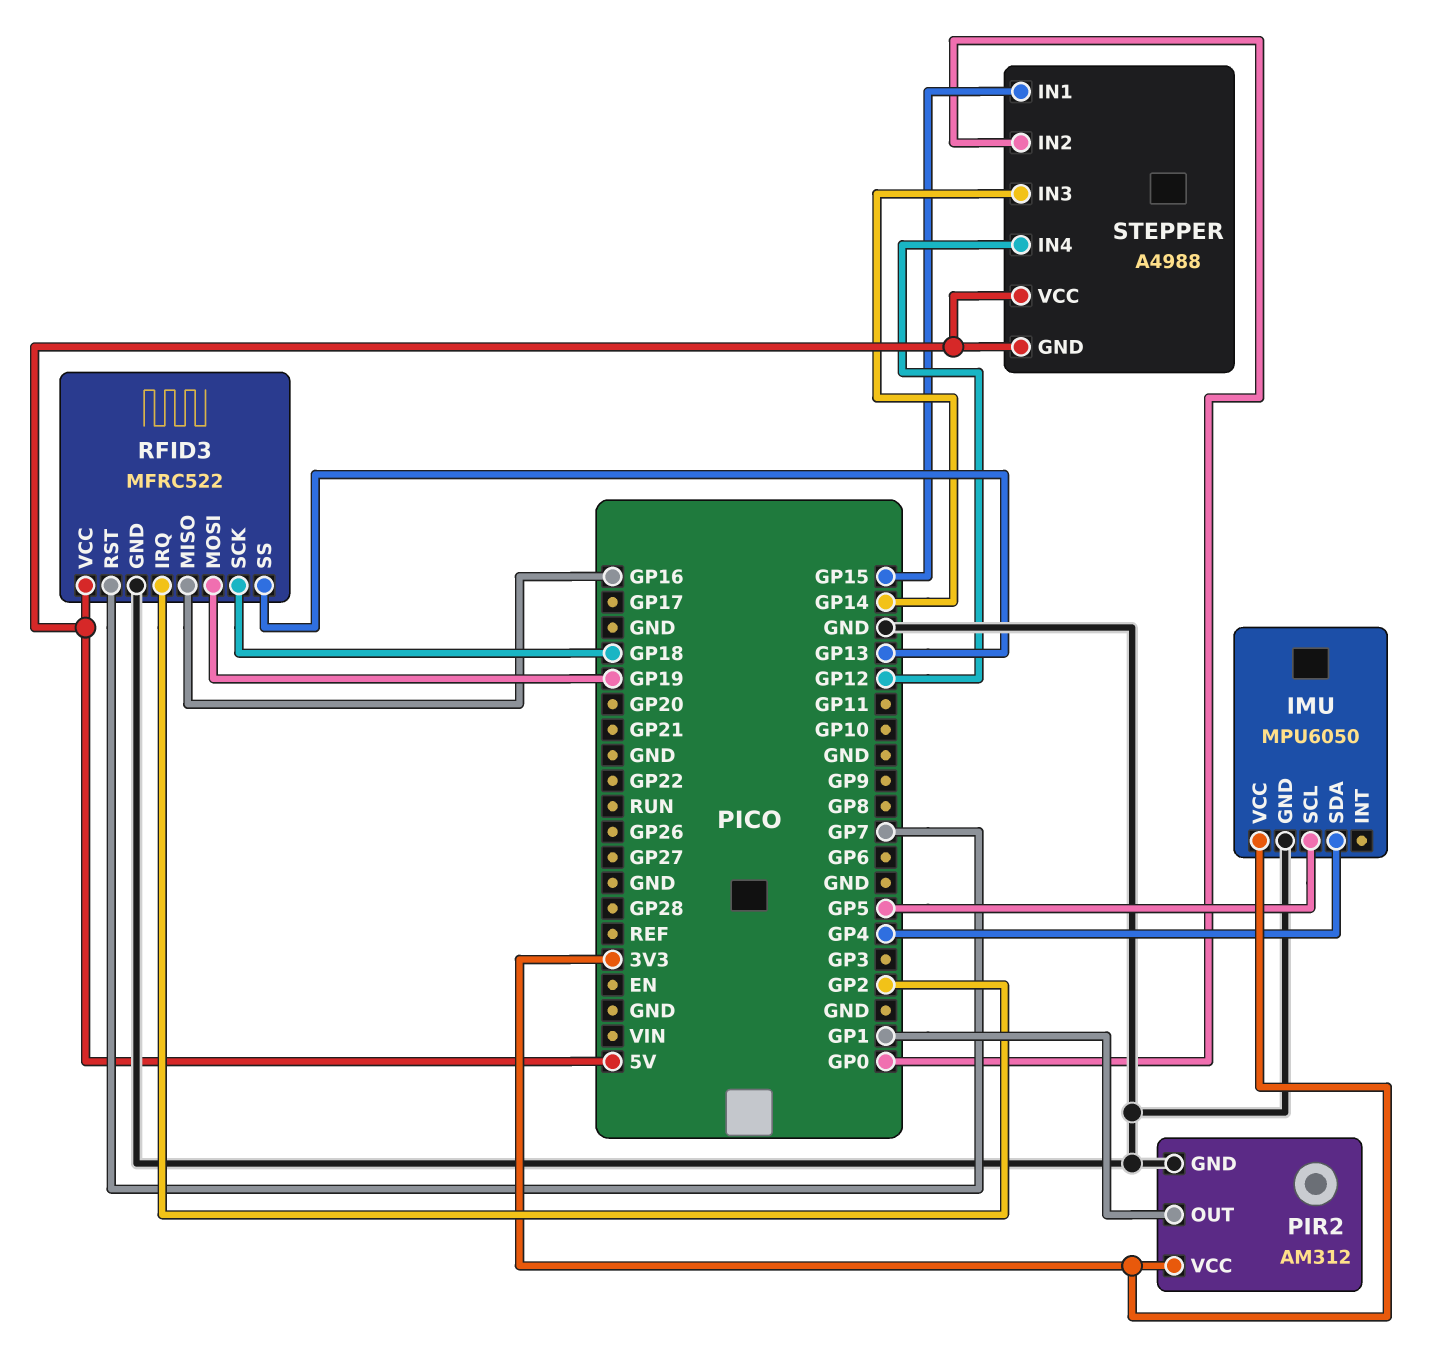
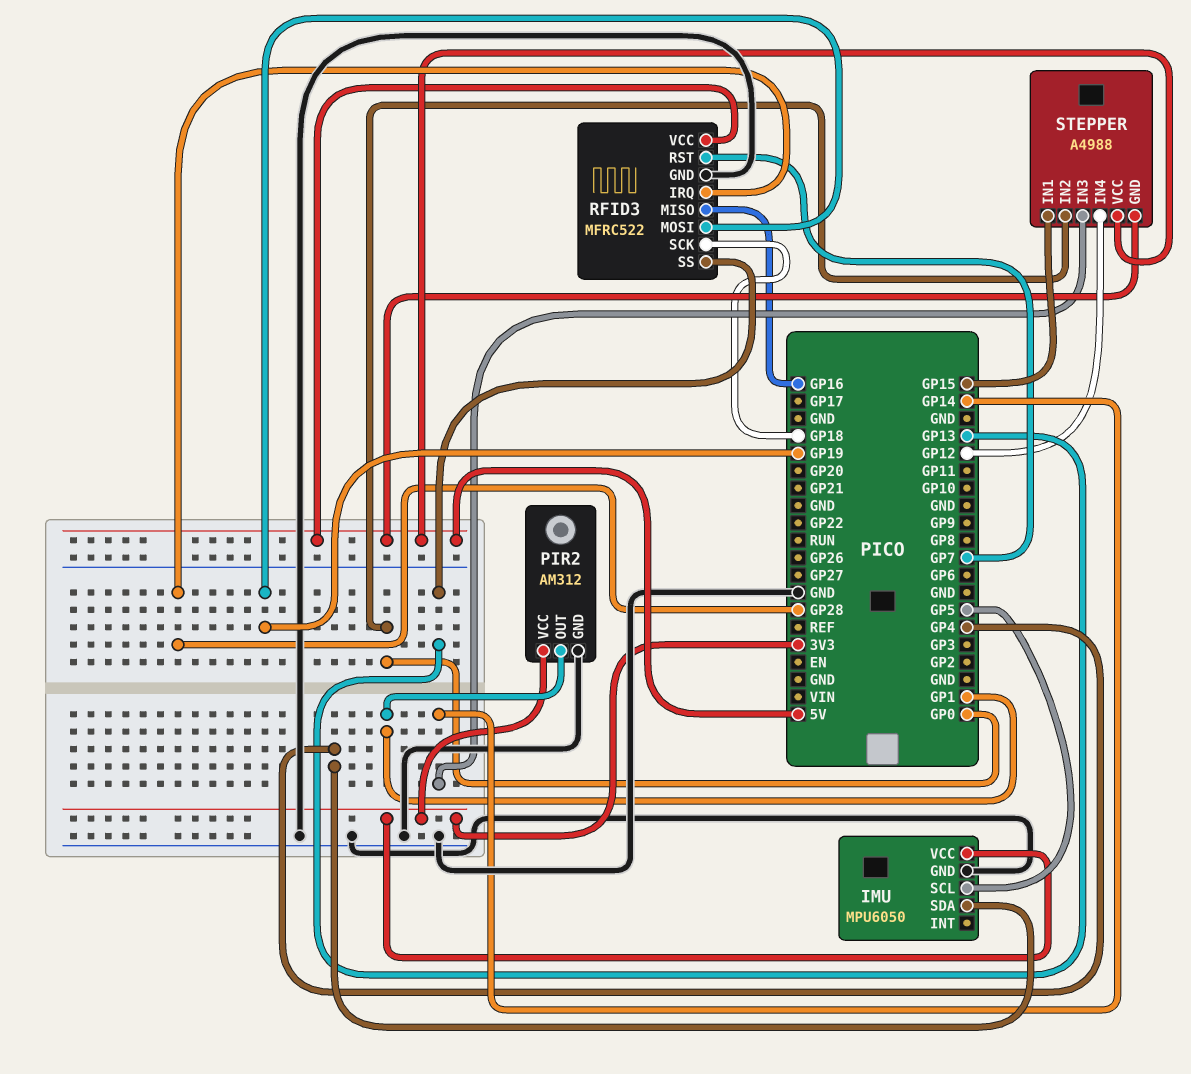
RFID3 pin IRQ: GP2 -> GP28

